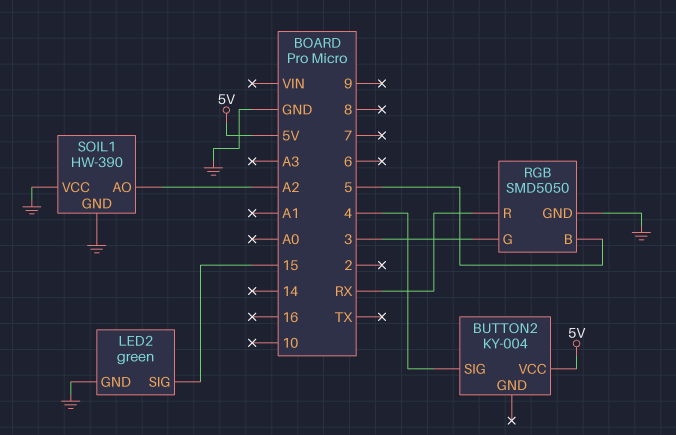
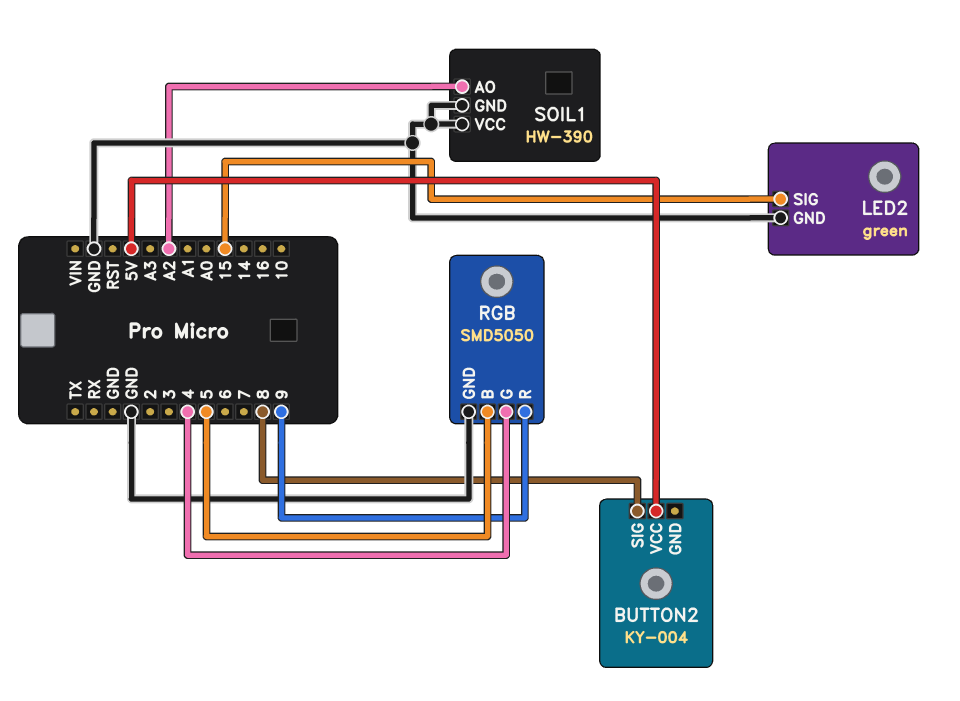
BUTTON2 pin SIG: 4 -> 8
RGB pin G: 3 -> 4
RGB pin R: RX -> 9

